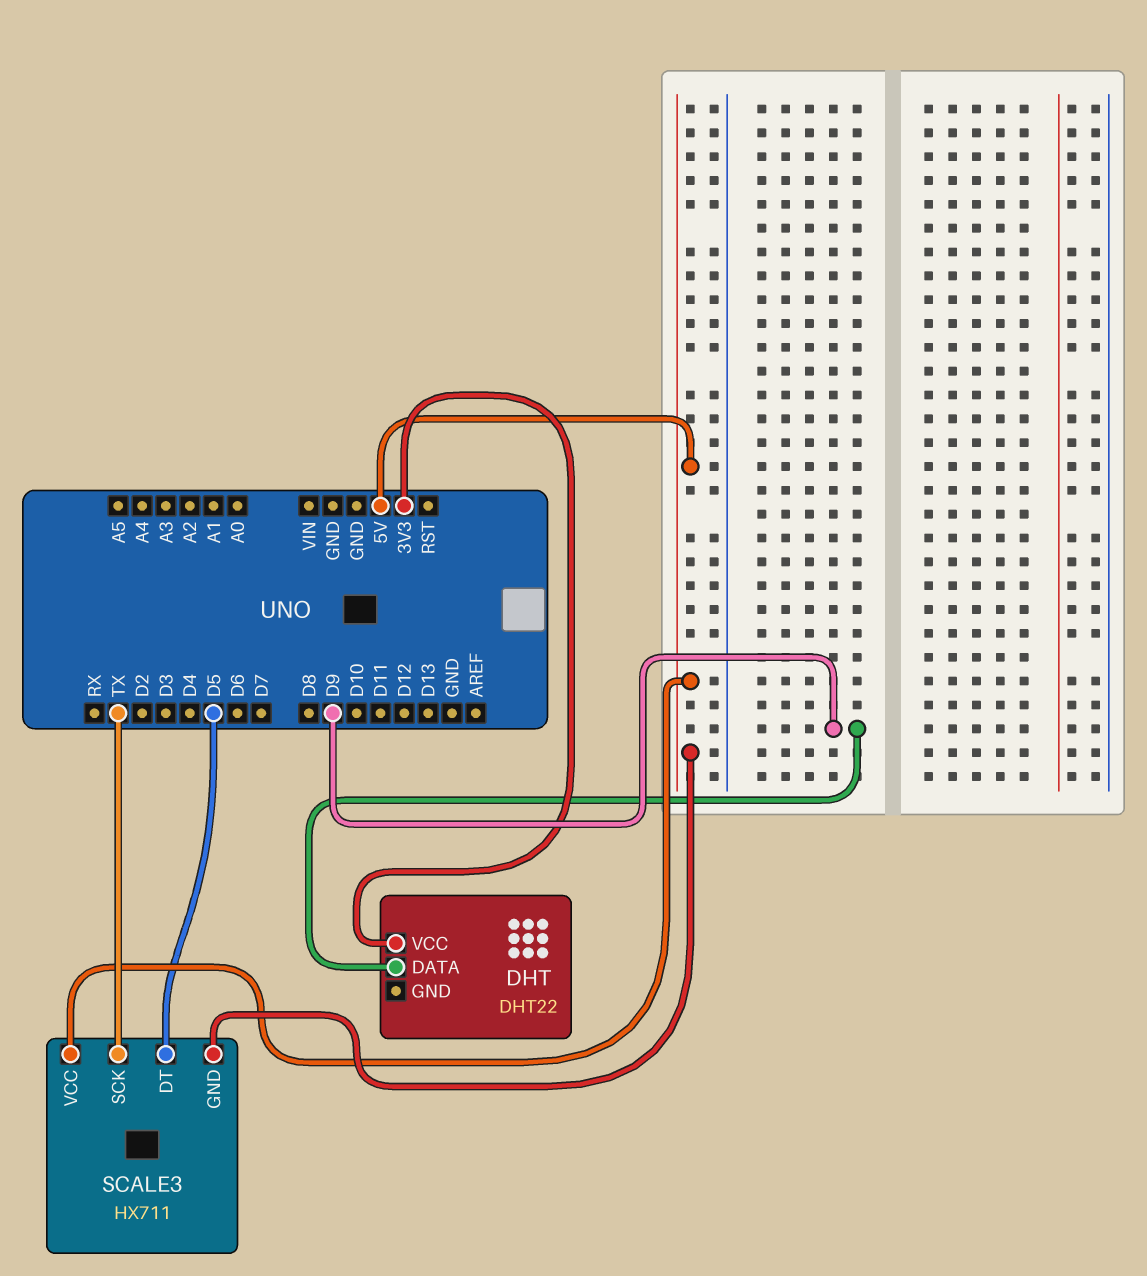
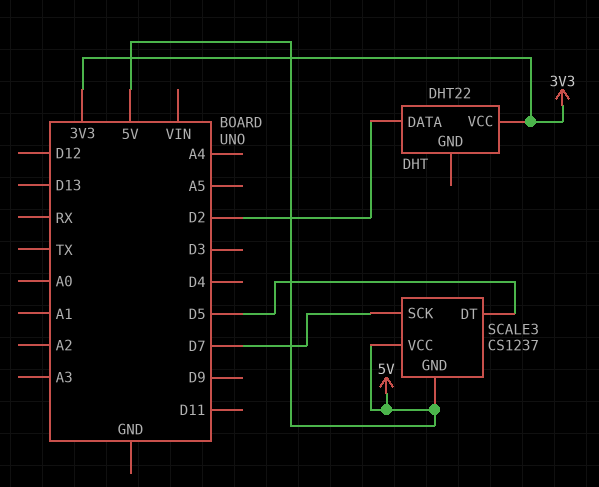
DHT pin DATA: D9 -> D2
SCALE3: HX711 -> CS1237
SCALE3 pin SCK: TX -> D7

